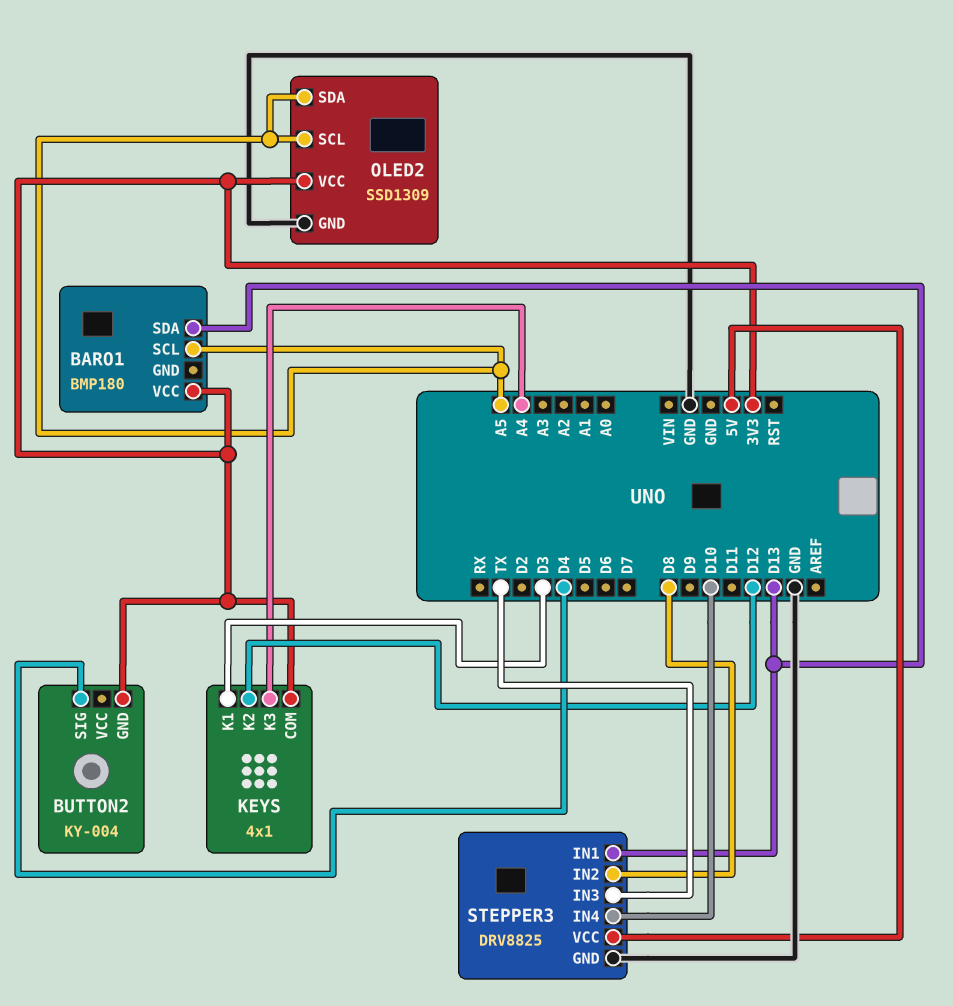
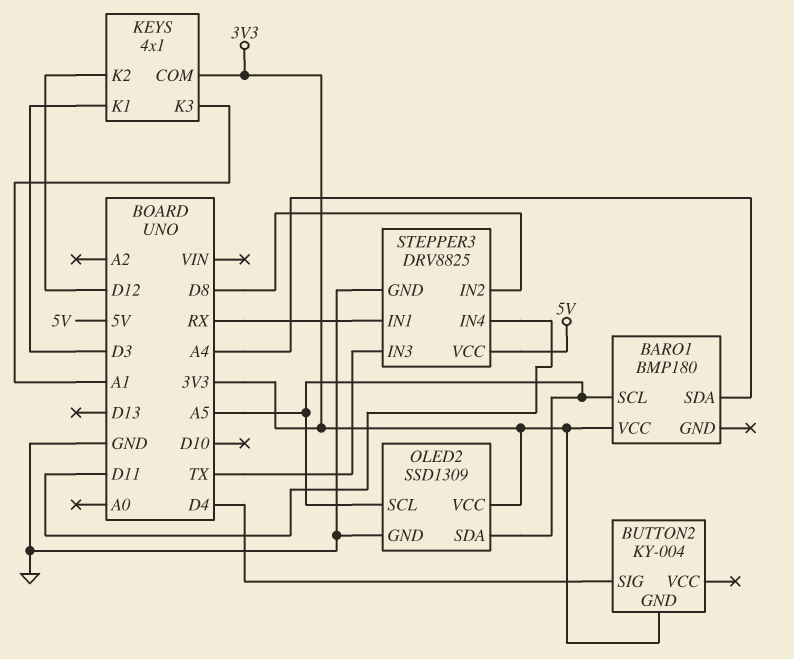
BARO1 pin SDA: D13 -> A4
KEYS pin K3: A4 -> A1
STEPPER3 pin IN1: D13 -> RX
STEPPER3 pin IN4: D10 -> D11

